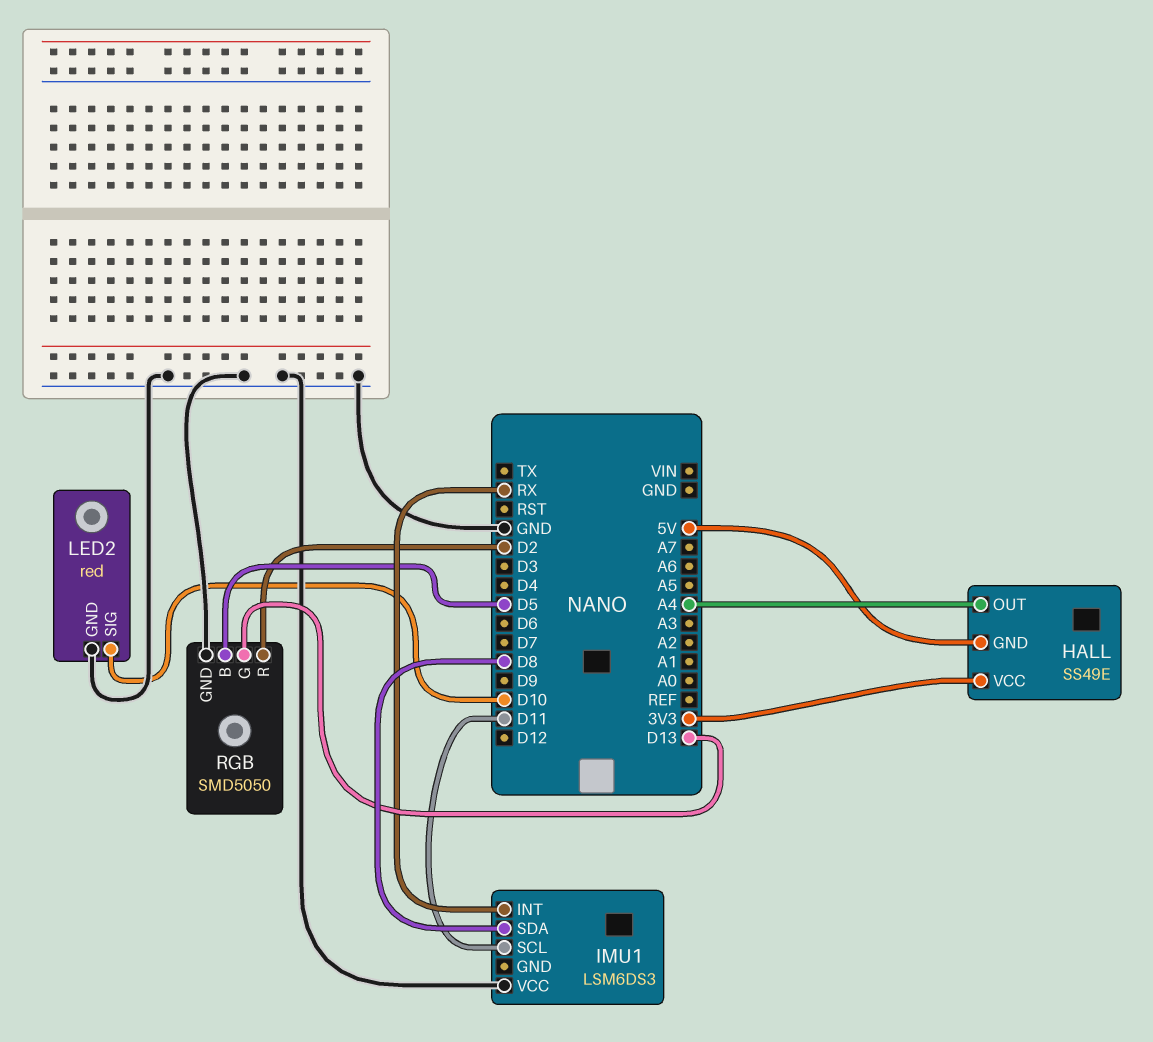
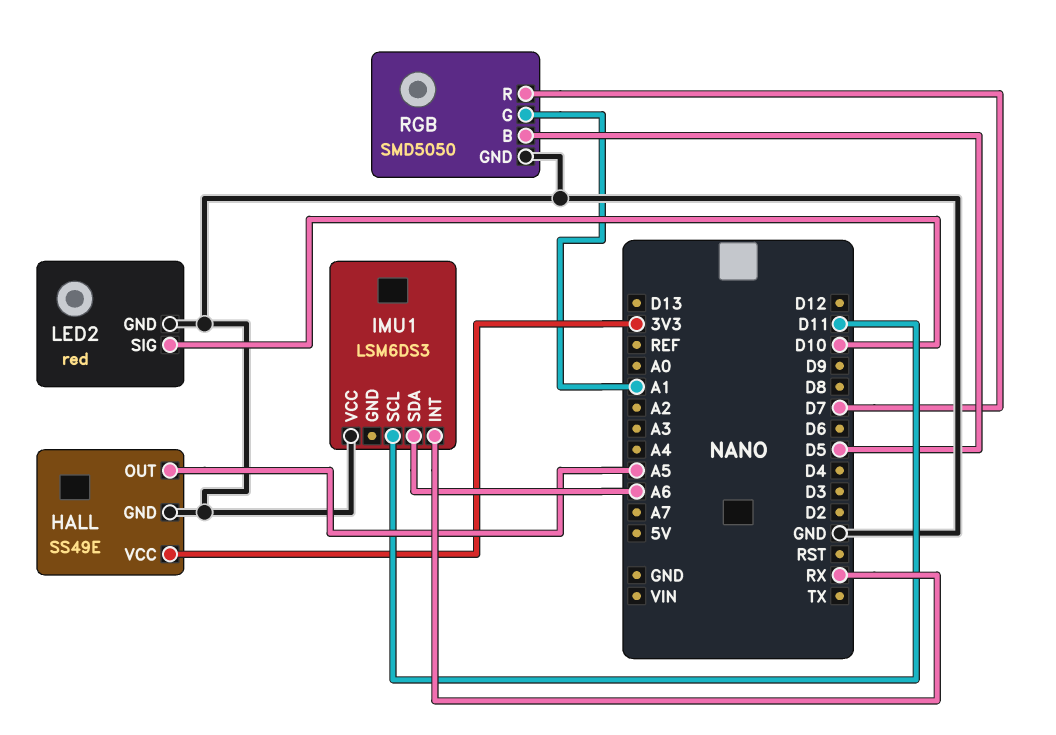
HALL pin GND: 5V -> GND
HALL pin OUT: A4 -> A5
IMU1 pin SDA: D8 -> A6
RGB pin G: D13 -> A1
RGB pin R: D2 -> D7

